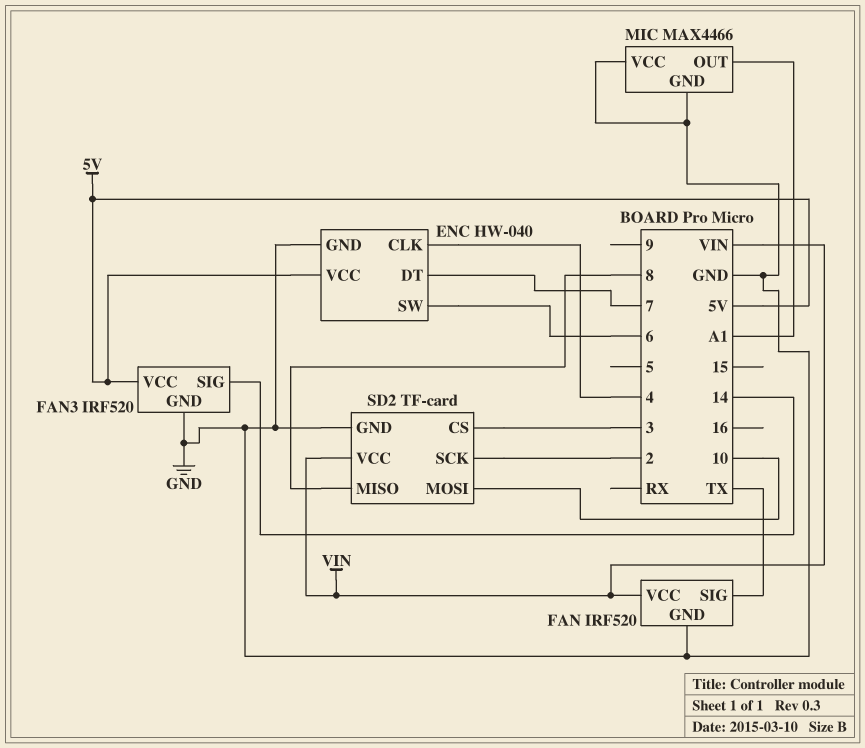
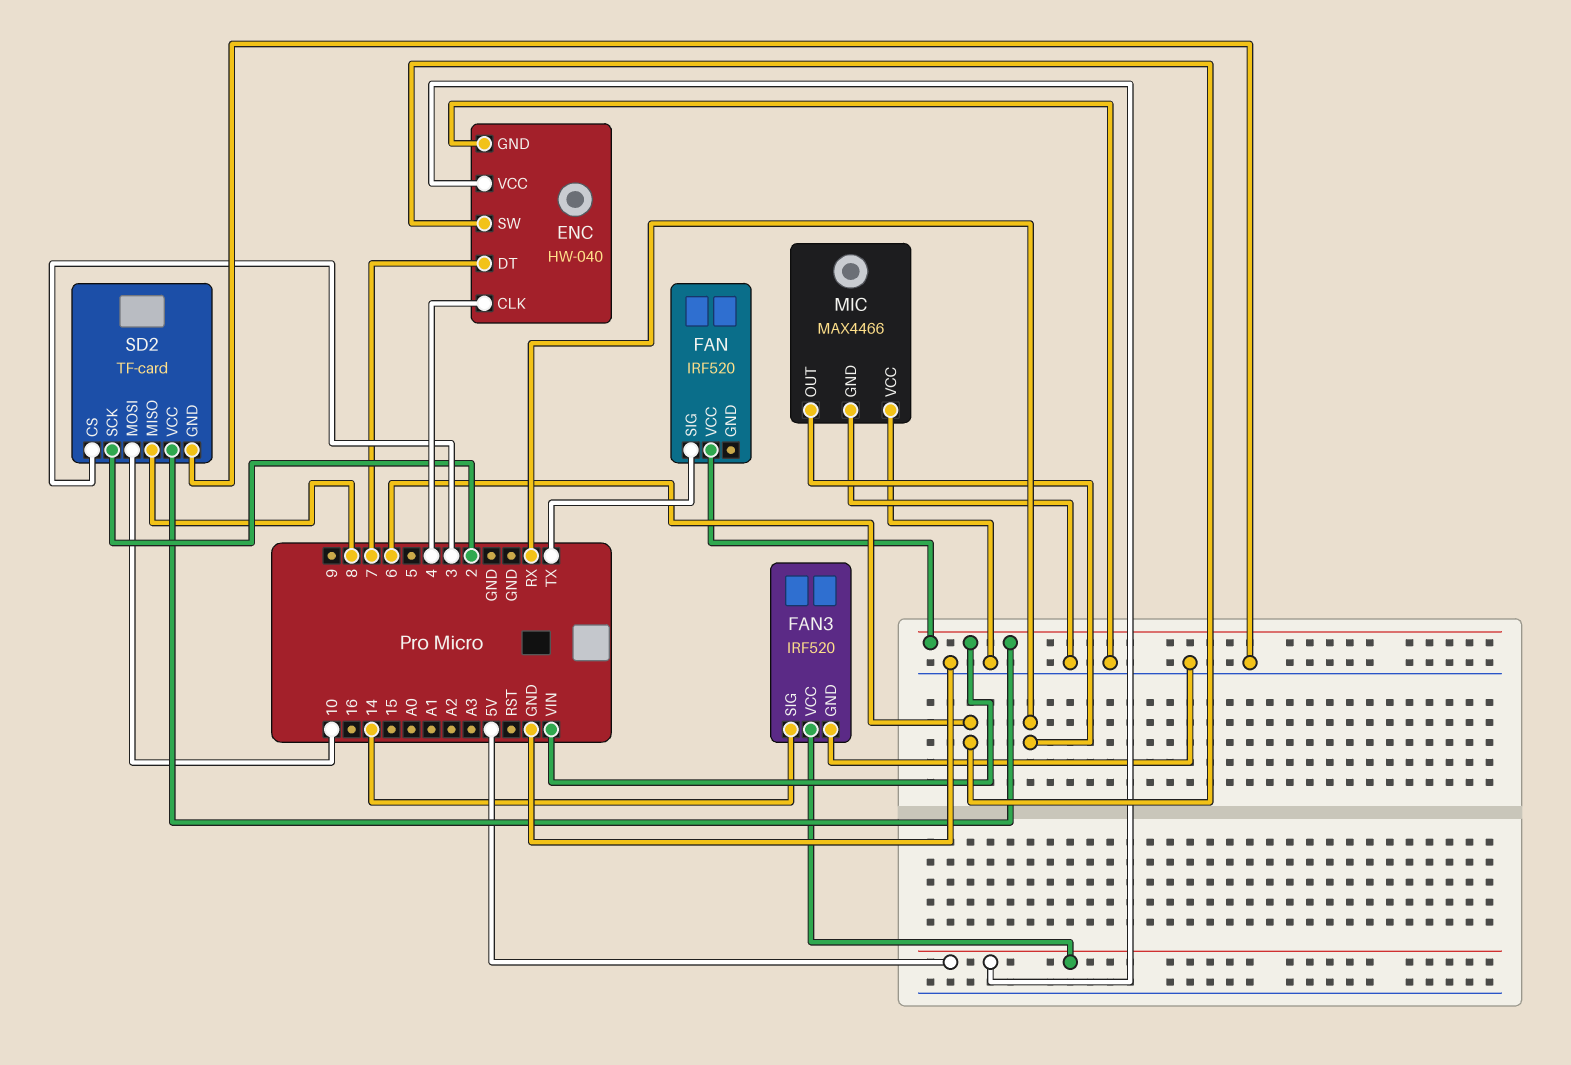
FAN pin GND: GND -> none
MIC pin OUT: A1 -> RX

